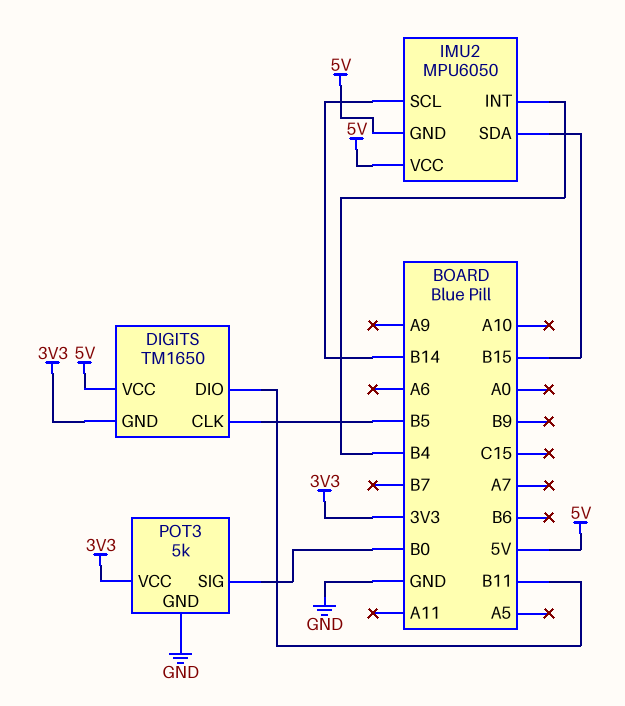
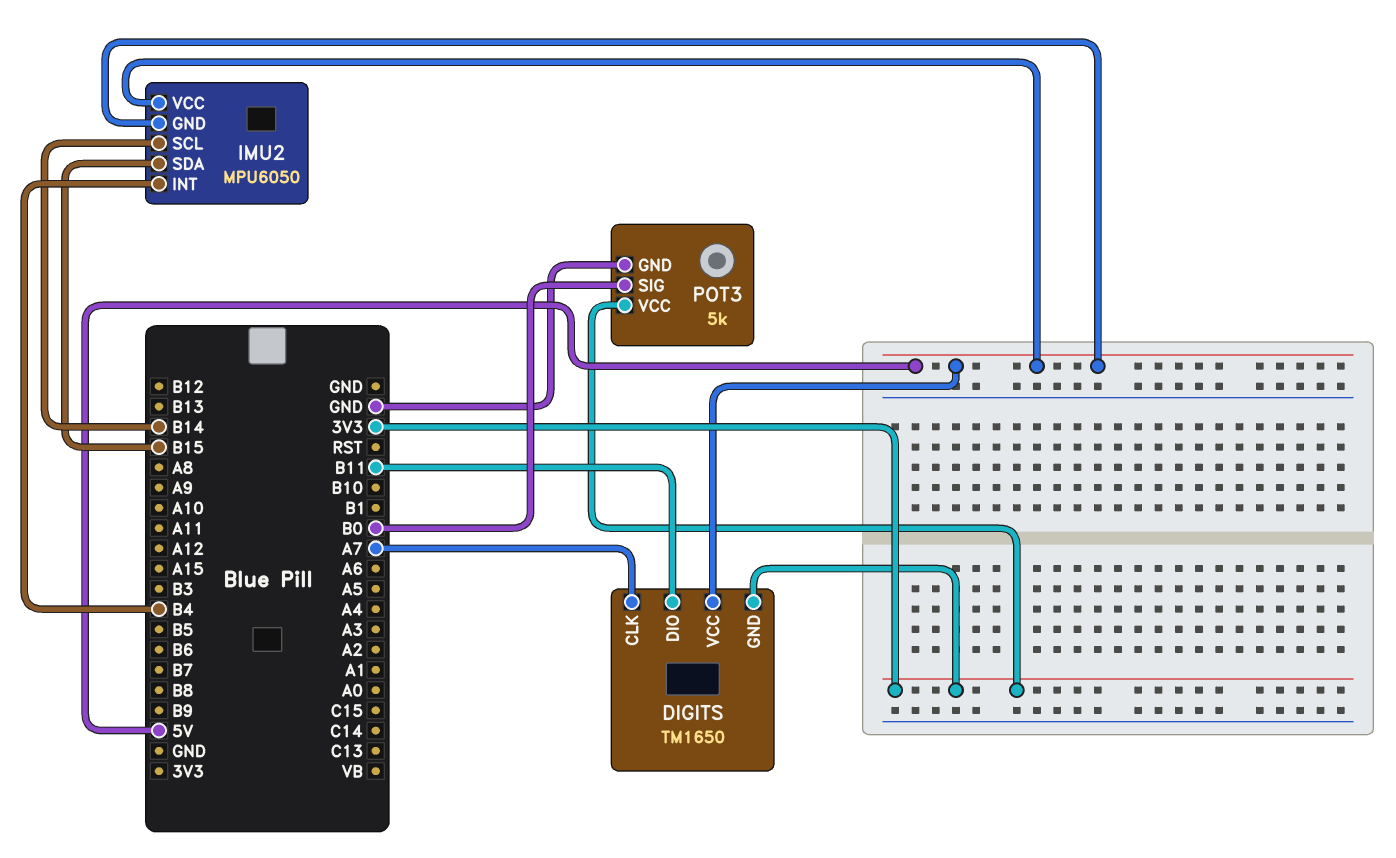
DIGITS pin CLK: B5 -> A7

